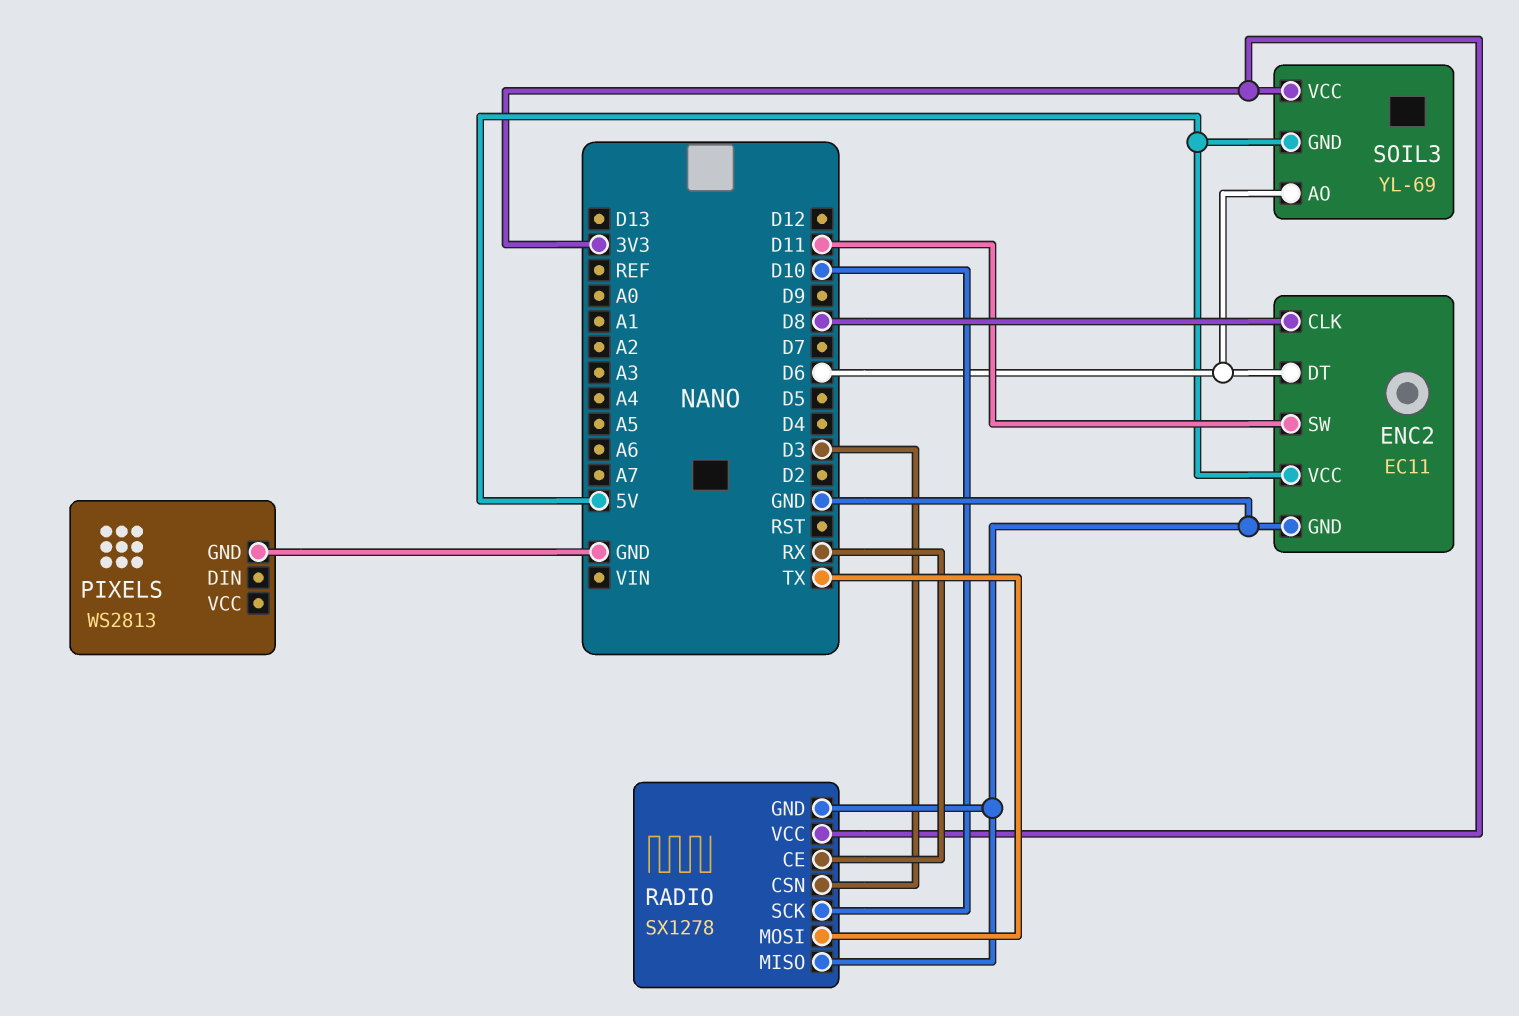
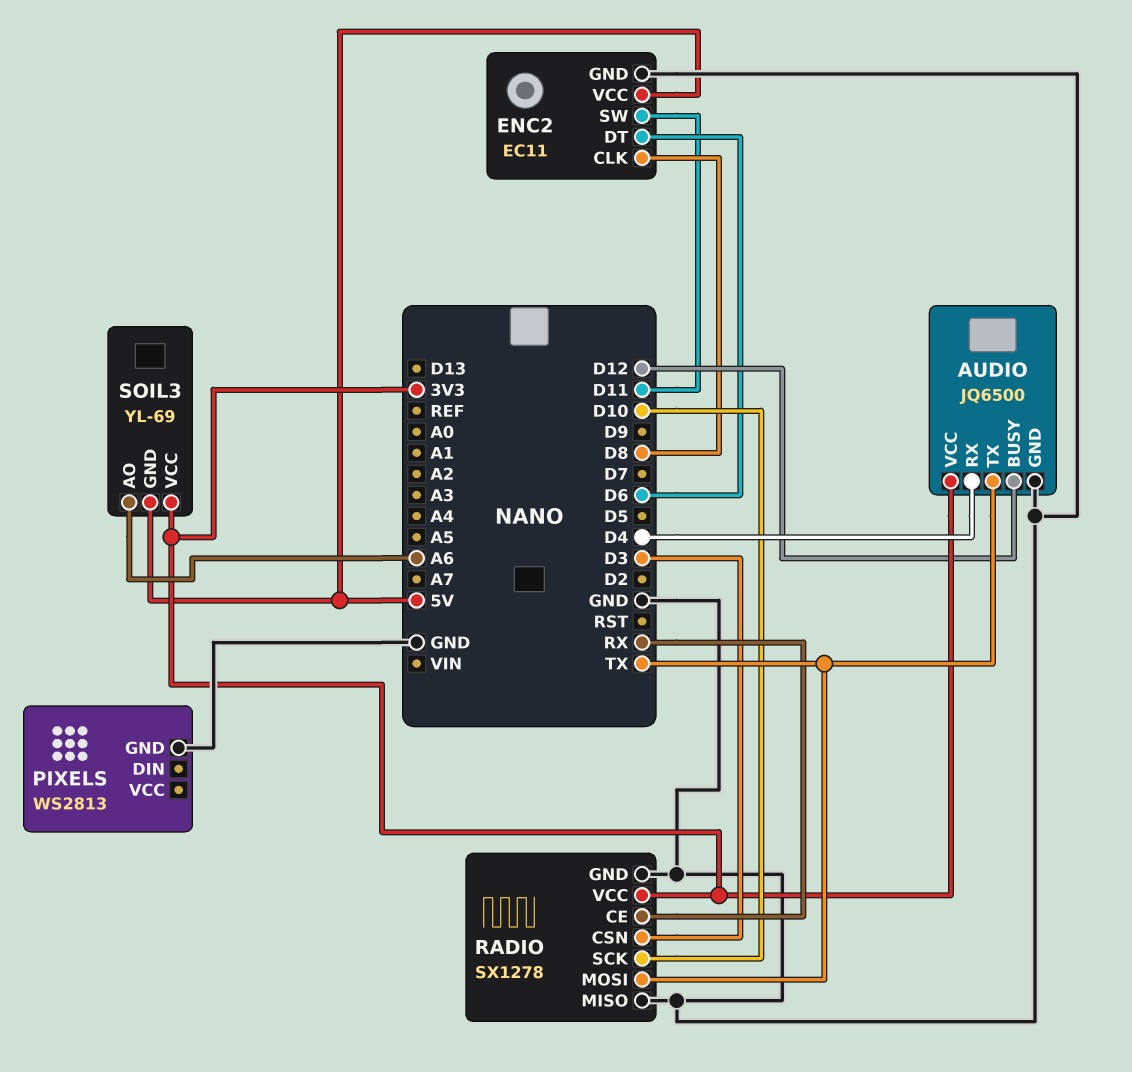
AUDIO: none -> JQ6500
AUDIO pin BUSY: none -> D12
AUDIO pin GND: none -> GND
AUDIO pin RX: none -> D4
AUDIO pin TX: none -> TX
AUDIO pin VCC: none -> 3V3
SOIL3 pin AO: D6 -> A6

